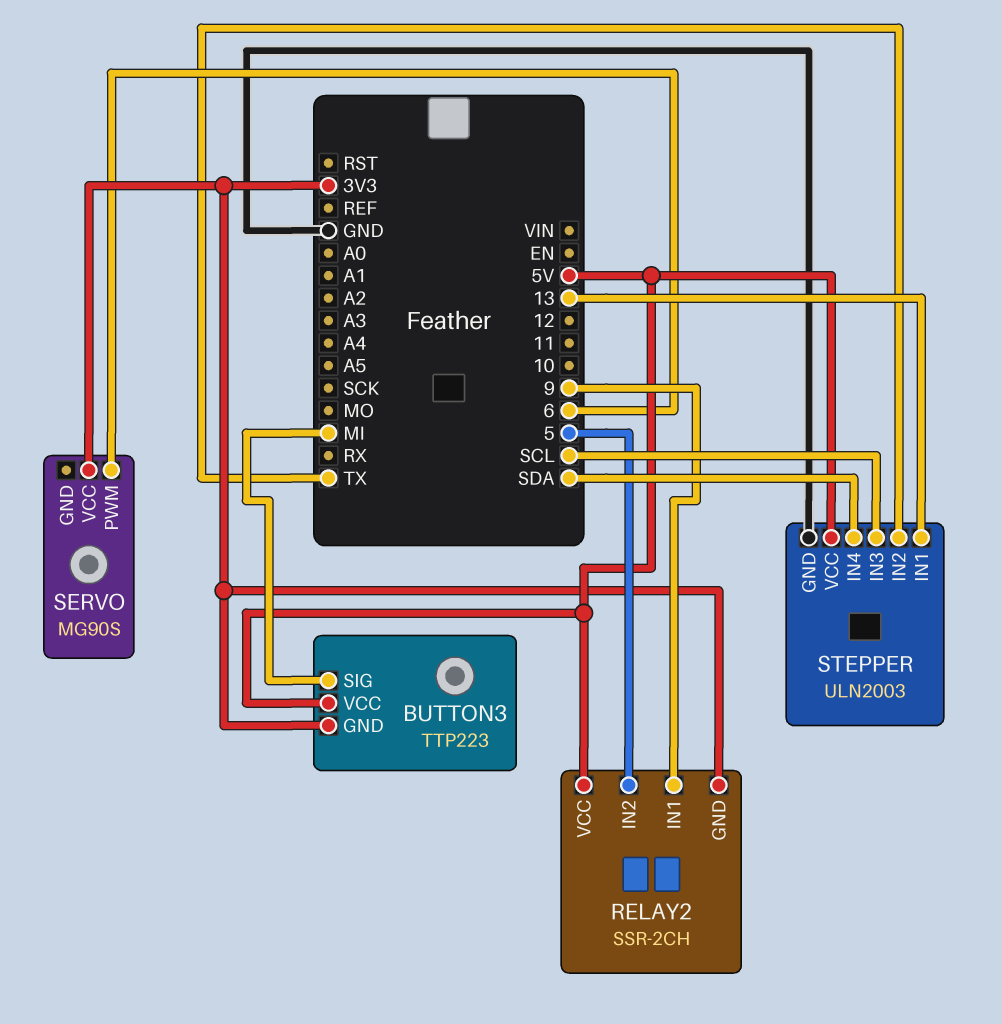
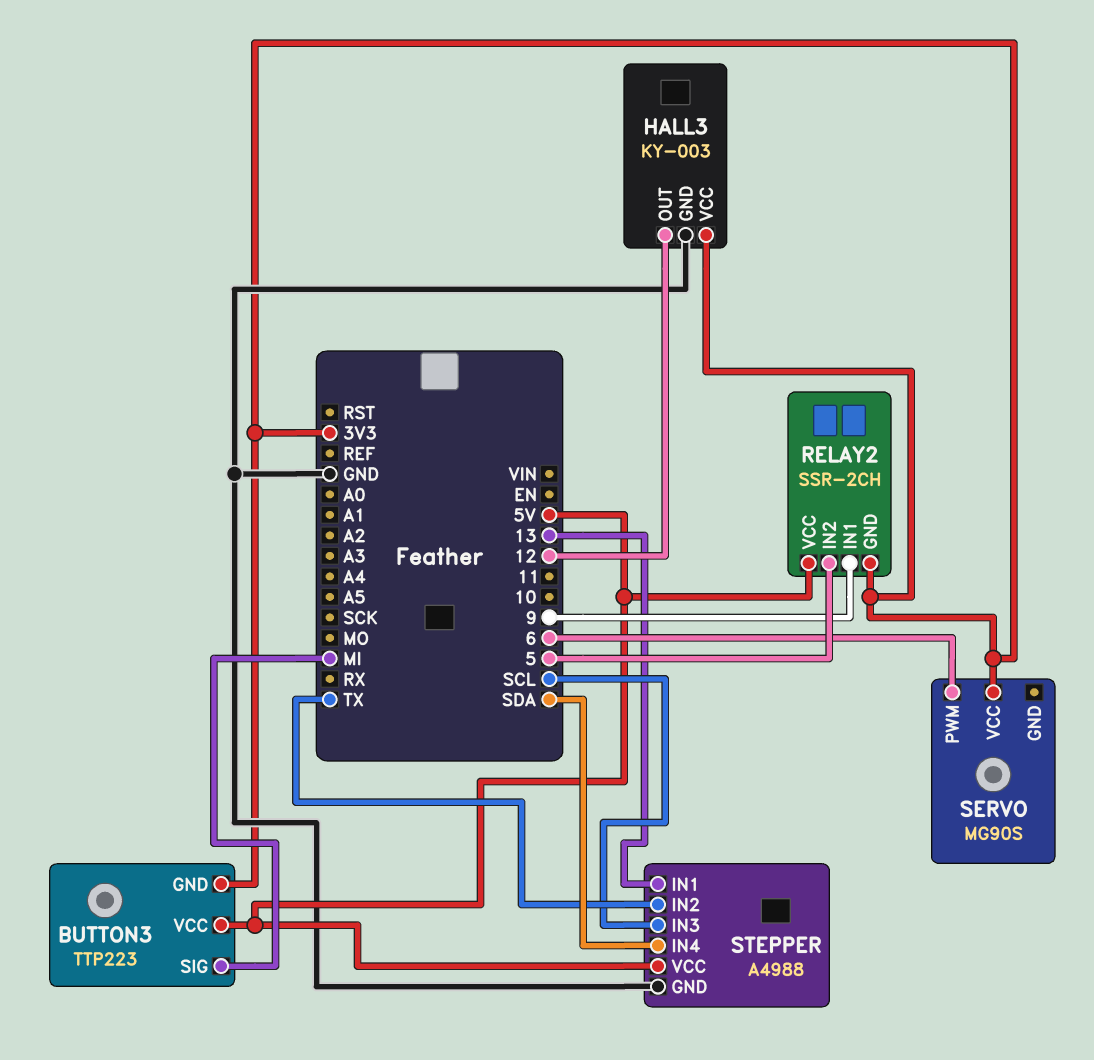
HALL3: none -> KY-003
HALL3 pin GND: none -> GND
HALL3 pin OUT: none -> 12
HALL3 pin VCC: none -> 3V3
STEPPER: ULN2003 -> A4988

